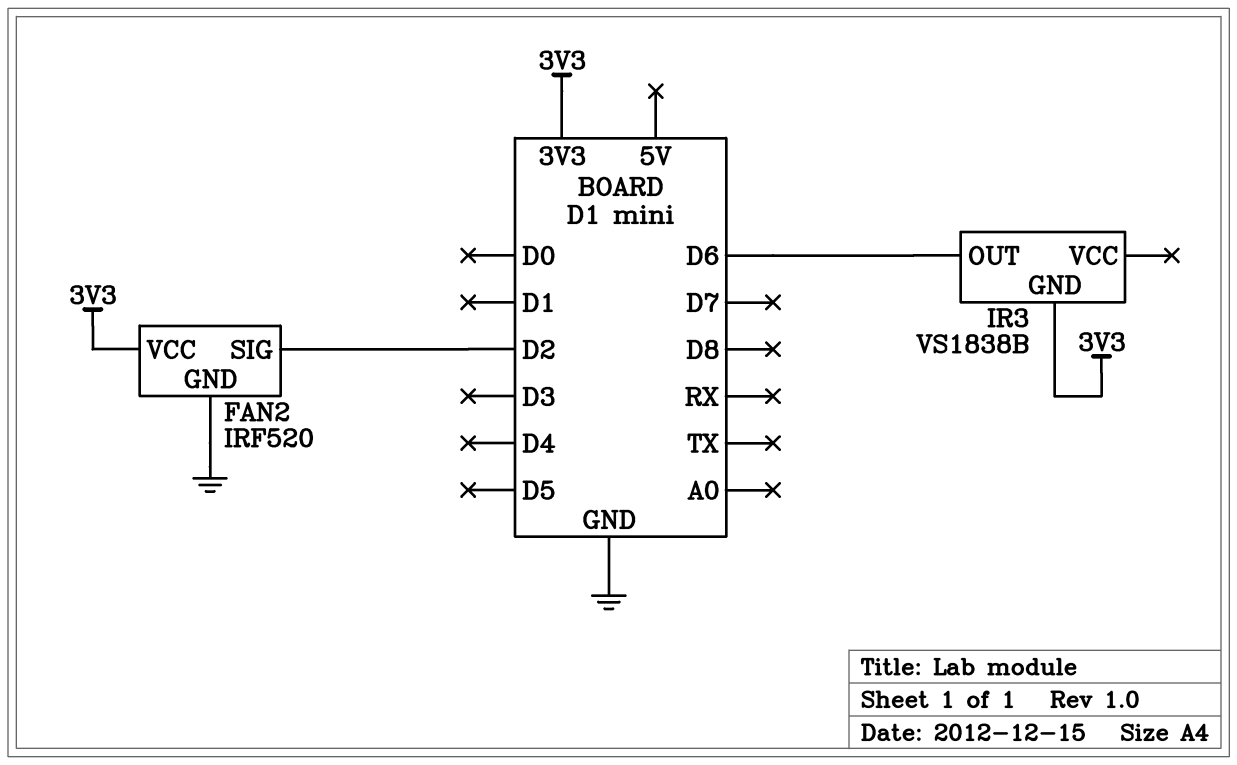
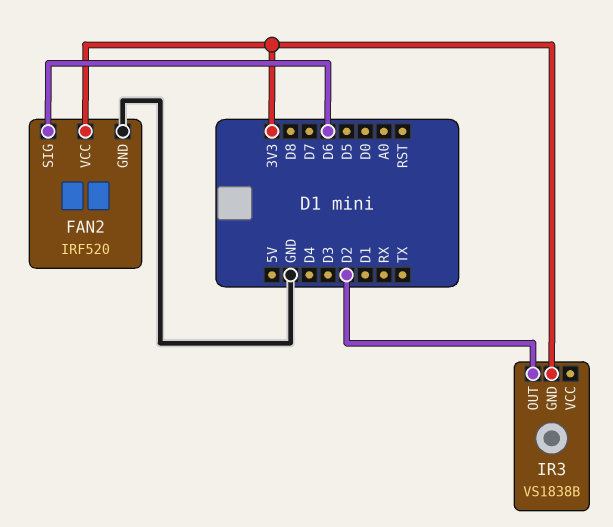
FAN2 pin SIG: D2 -> D6
IR3 pin OUT: D6 -> D2

